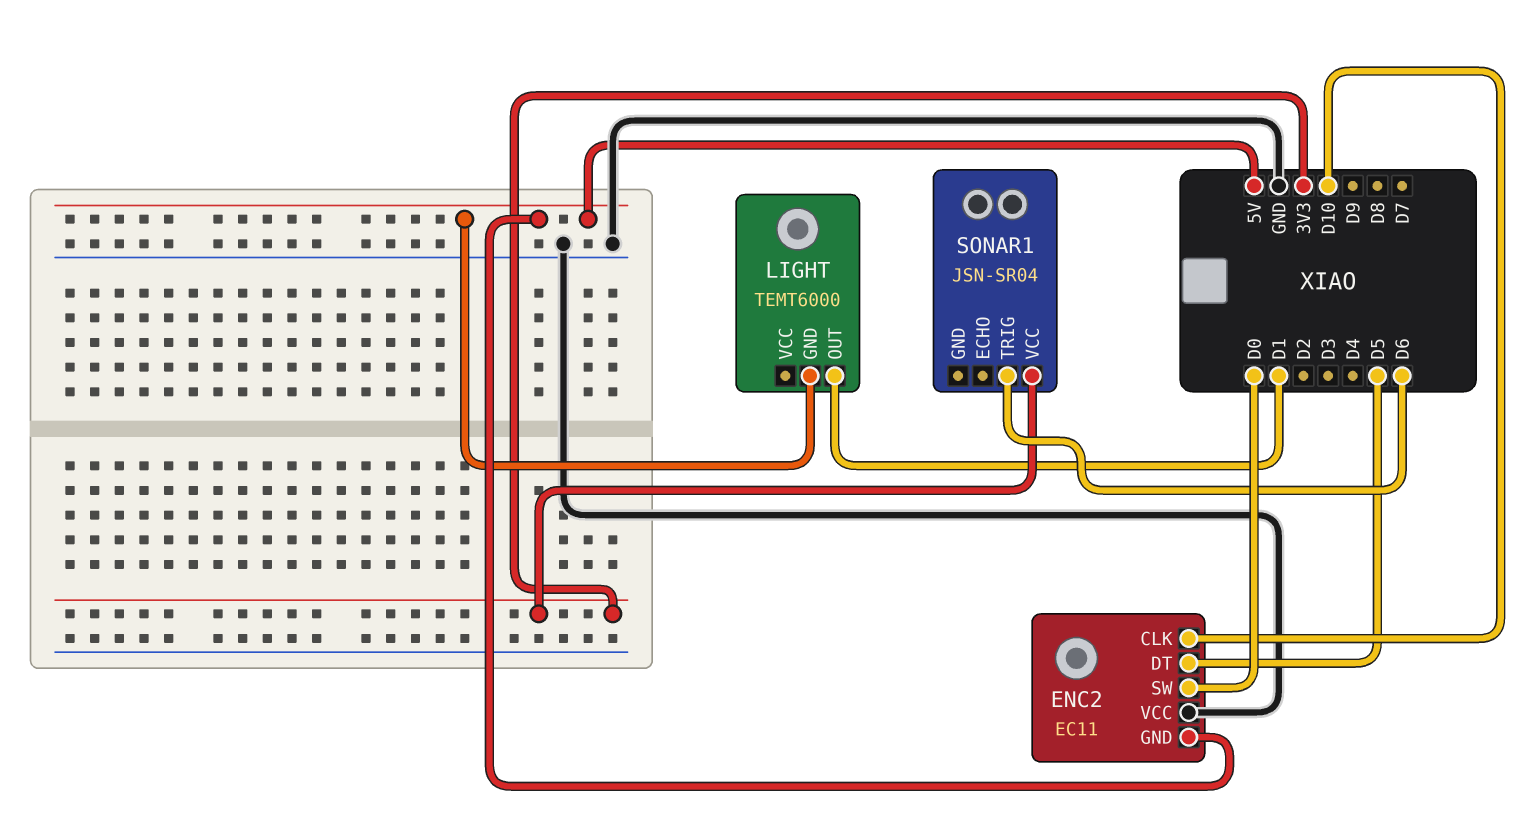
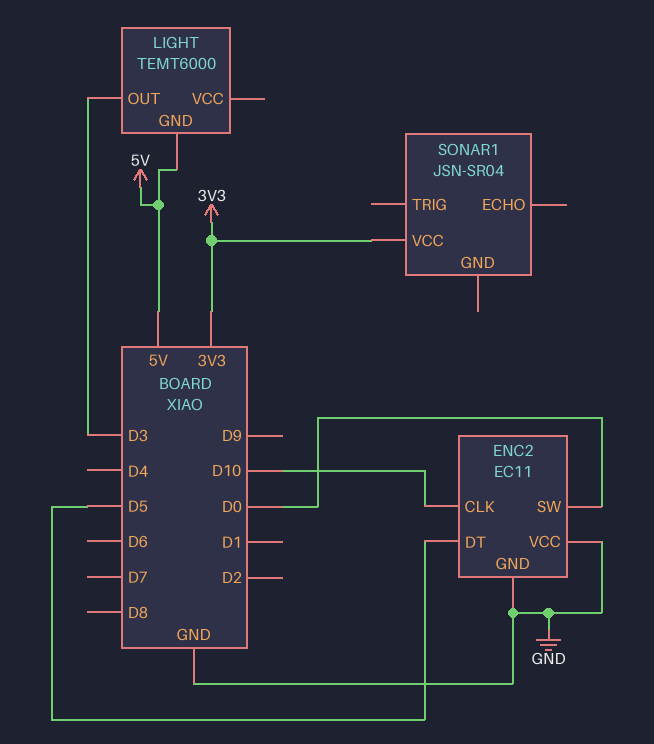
ENC2 pin GND: 5V -> GND
LIGHT pin OUT: D1 -> D3
SONAR1 pin TRIG: D6 -> none

